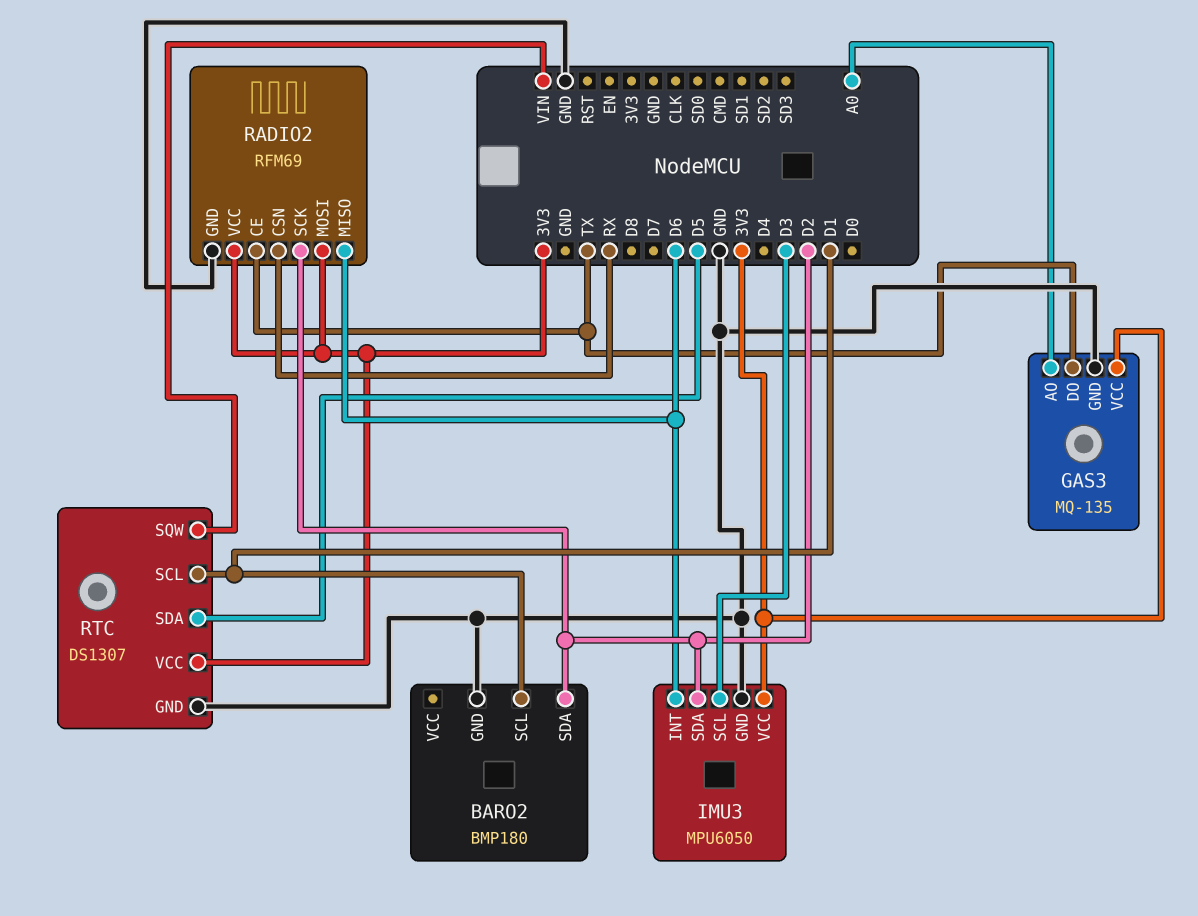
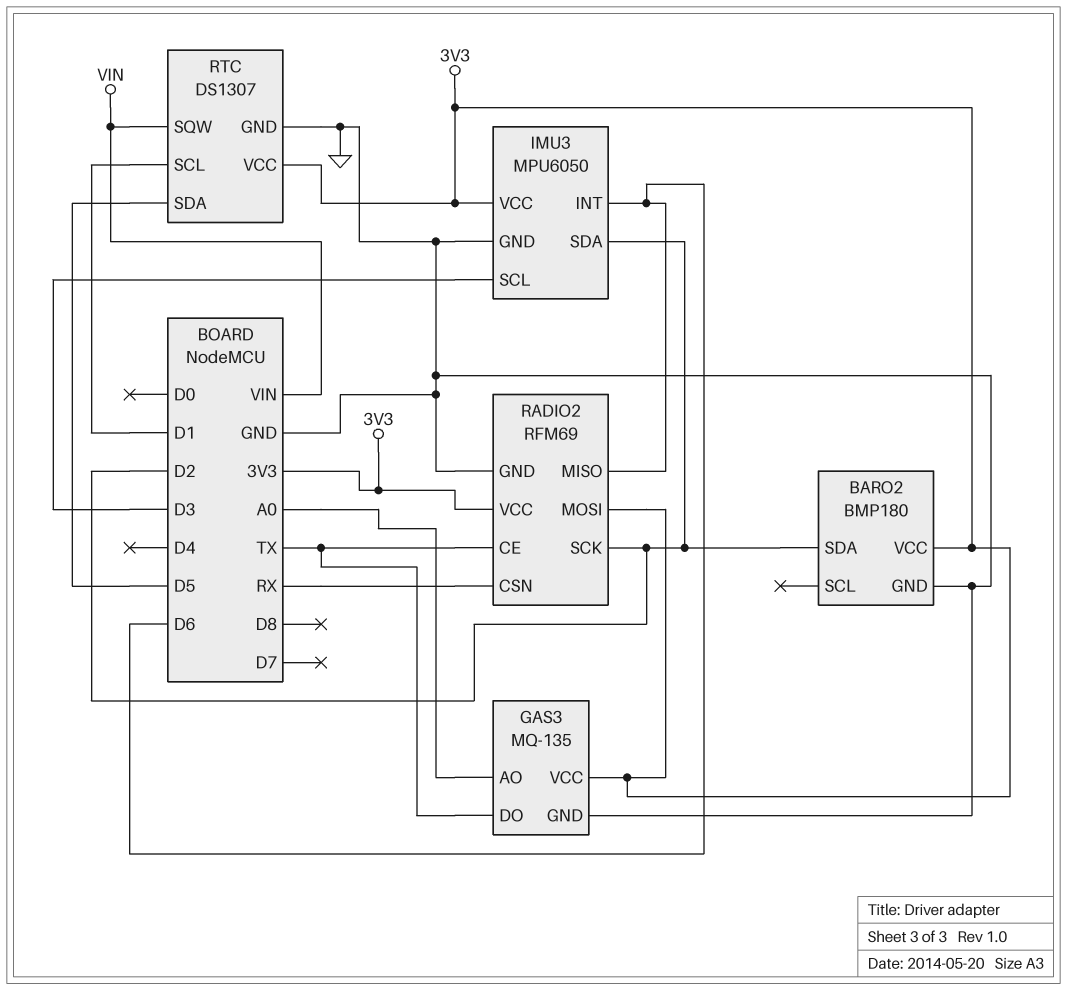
BARO2 pin SCL: D1 -> none
BARO2 pin VCC: none -> 3V3

